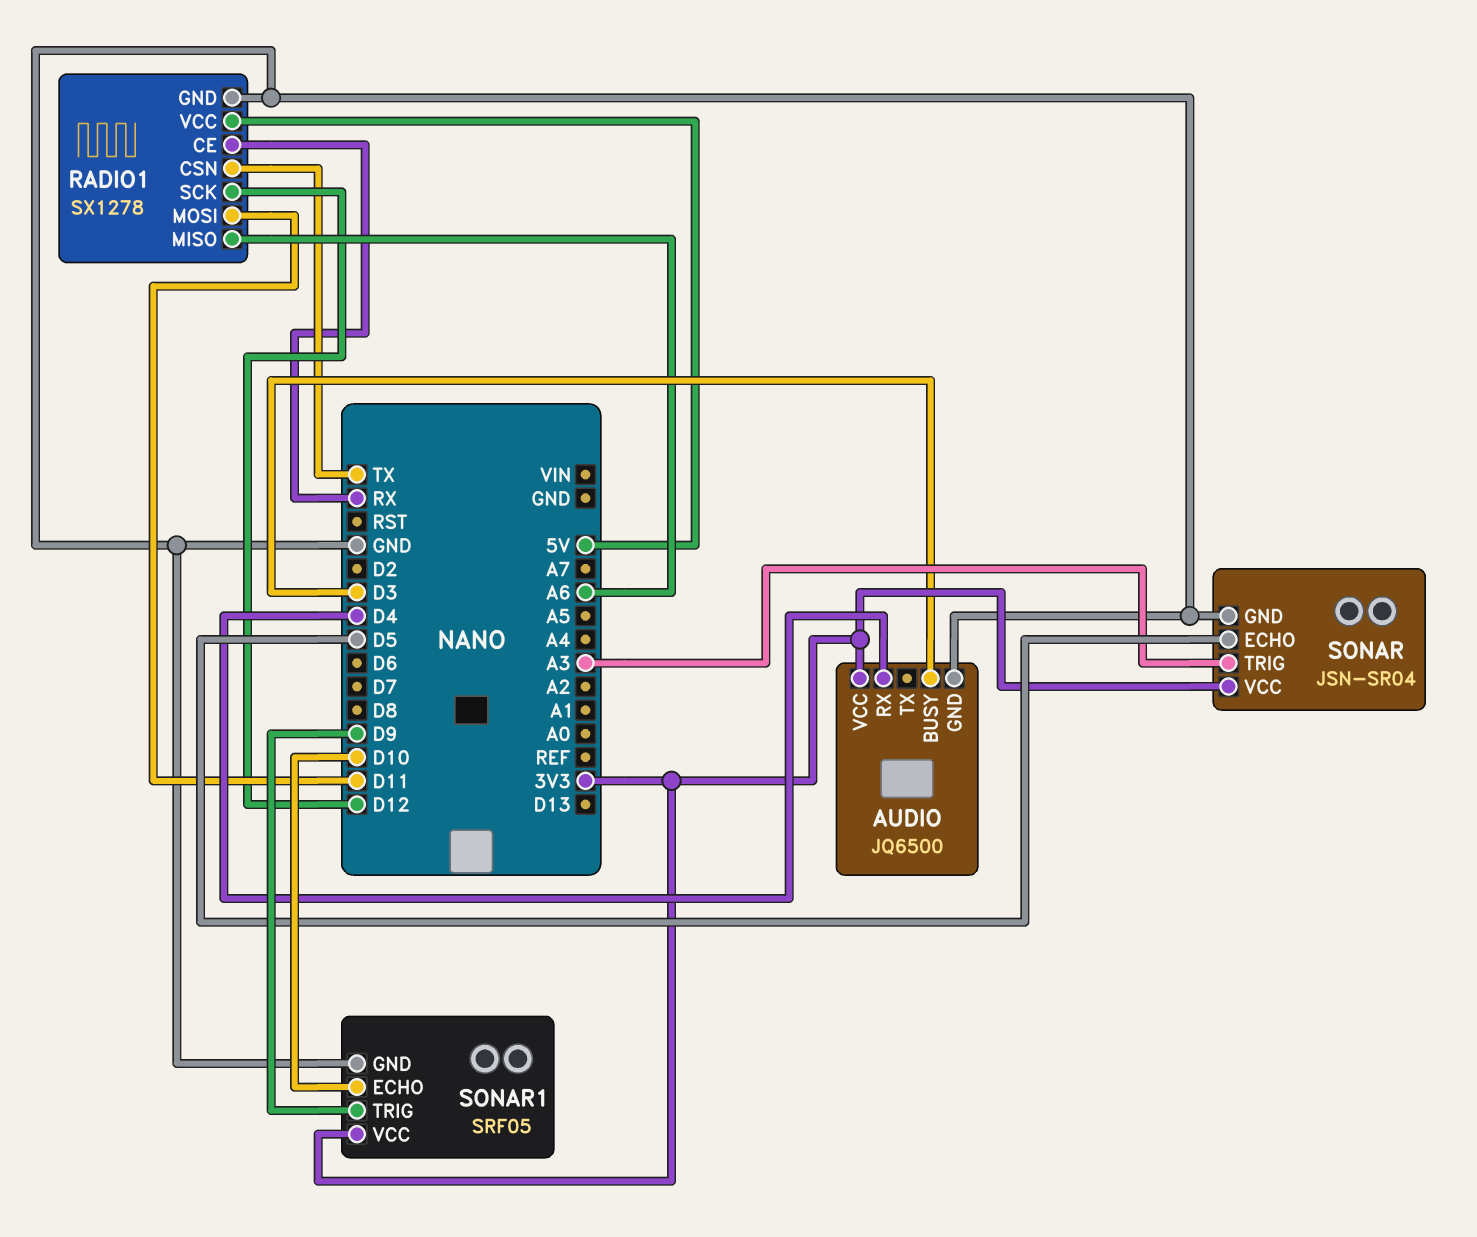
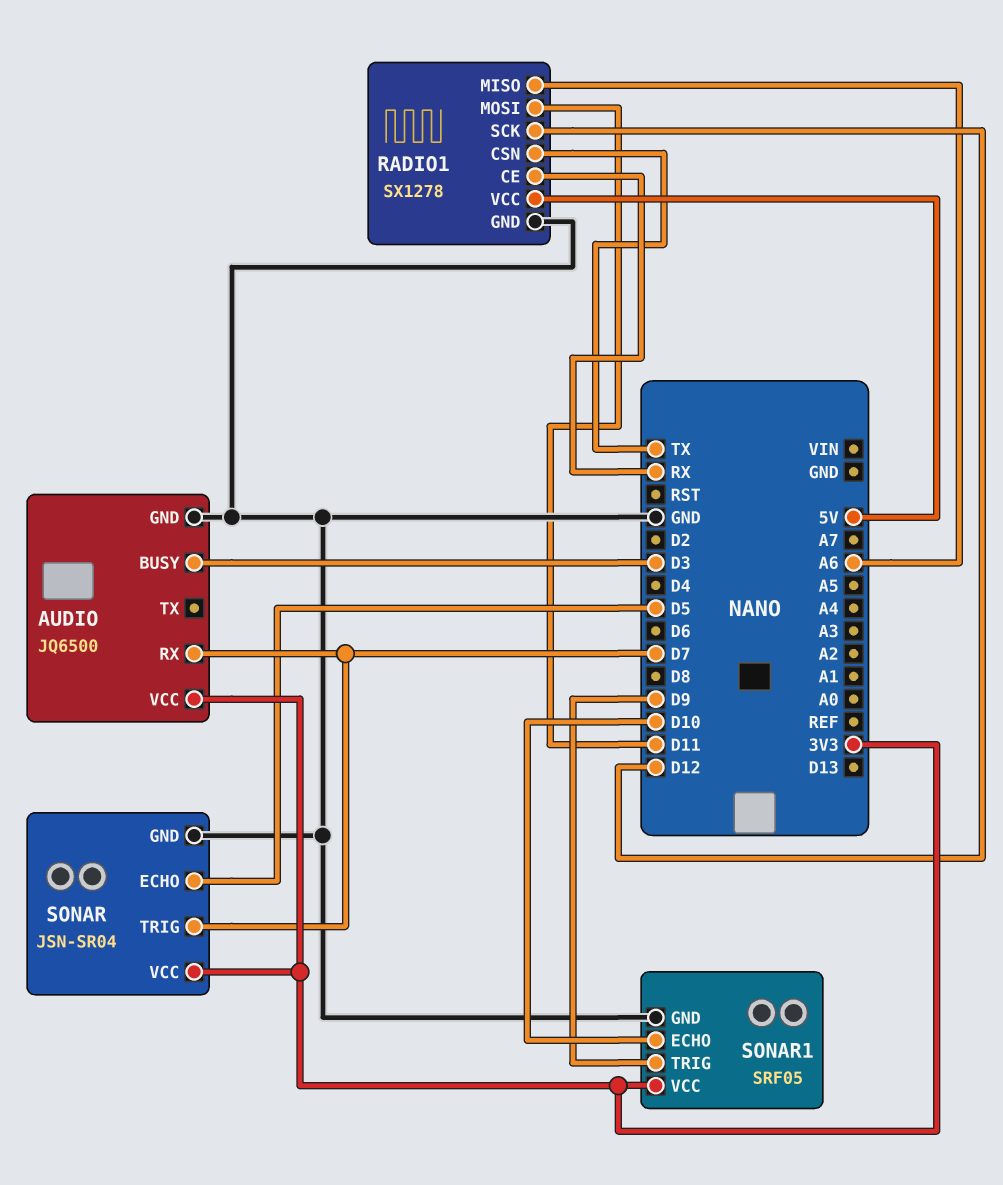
AUDIO pin RX: D4 -> D7
SONAR pin TRIG: A3 -> D7

